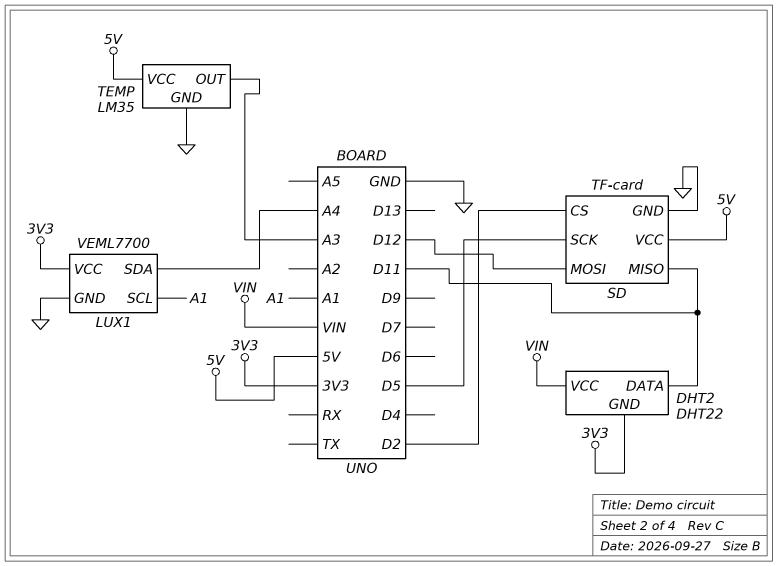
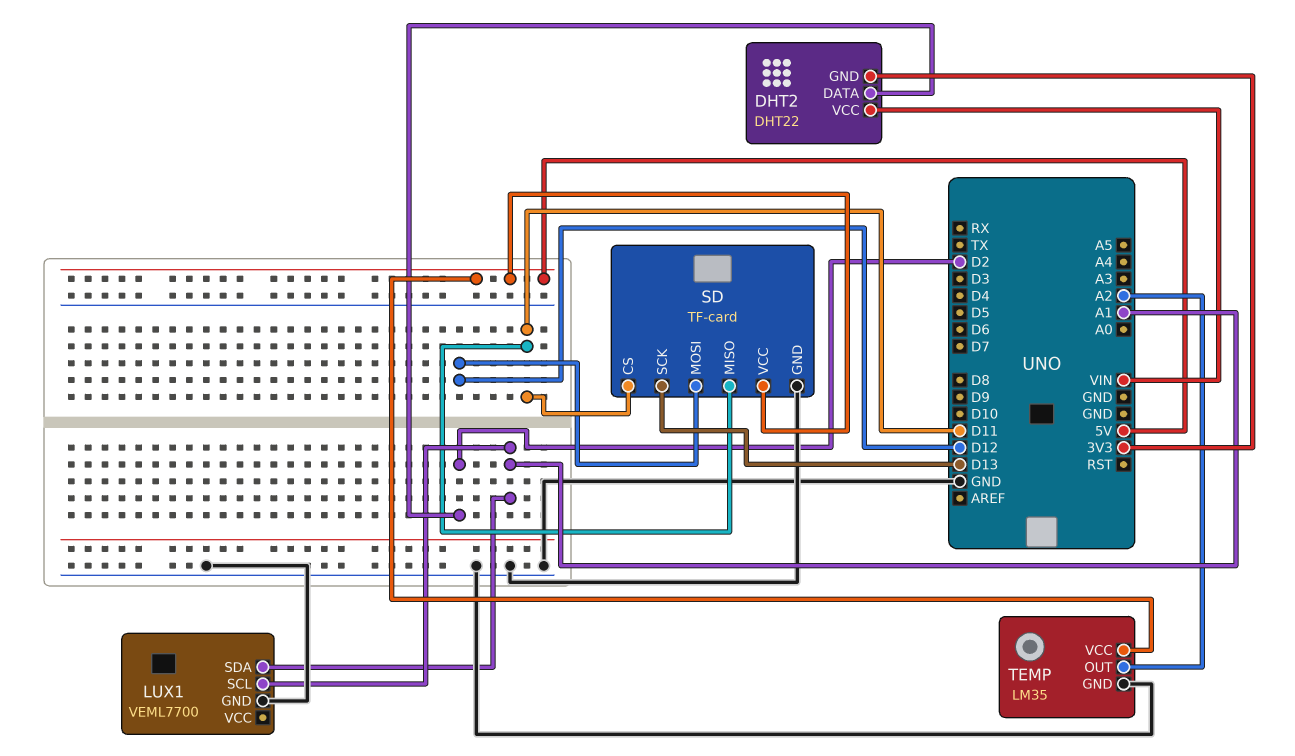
DHT2 pin DATA: D11 -> D2
LUX1 pin SDA: A4 -> A1
LUX1 pin VCC: 3V3 -> none
SD pin CS: D2 -> D11
SD pin SCK: D5 -> D13
TEMP pin OUT: A3 -> A2

